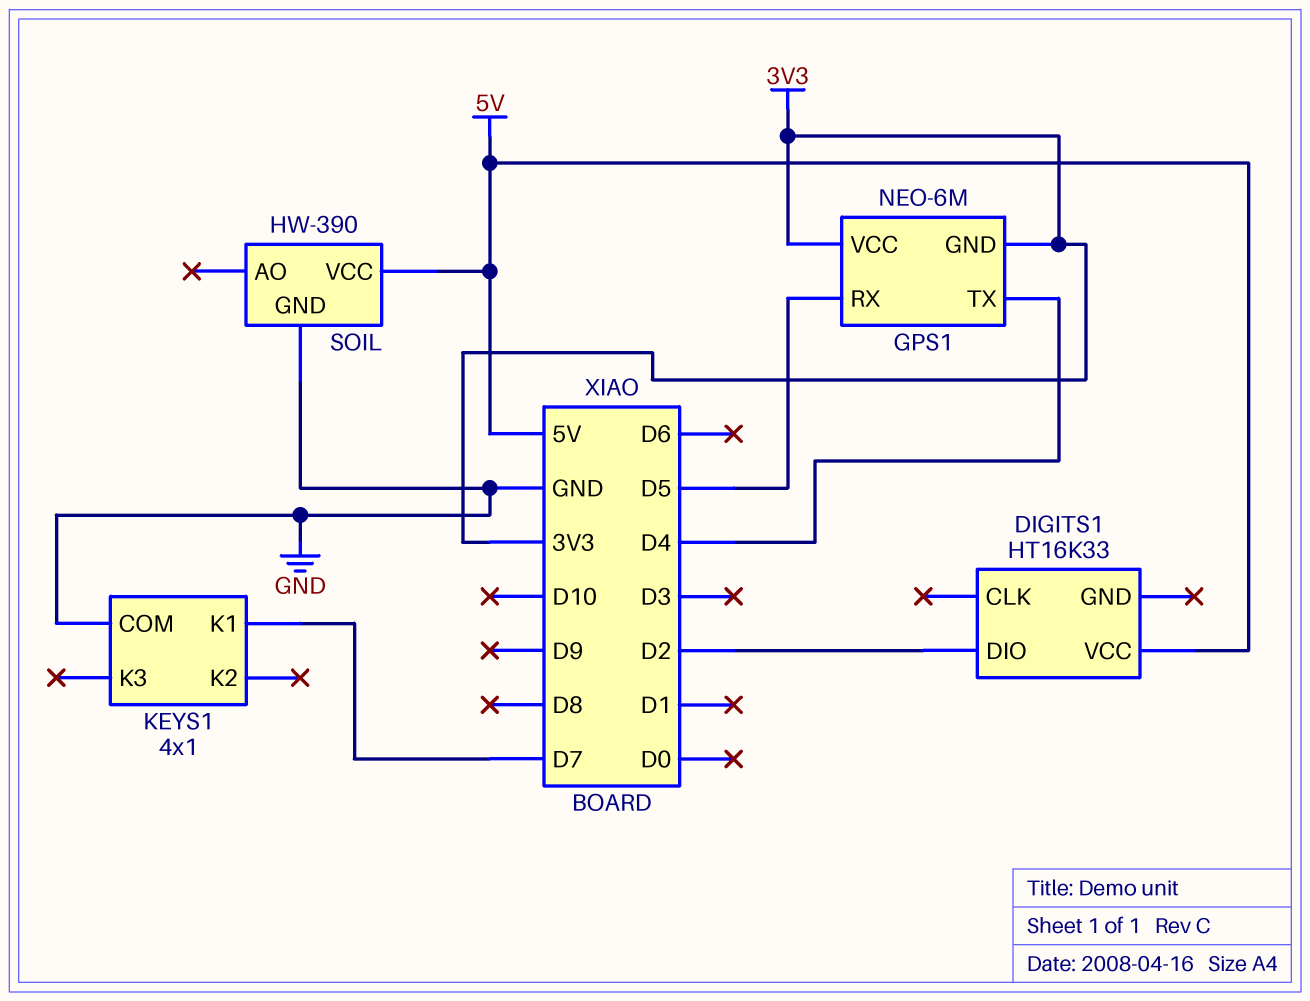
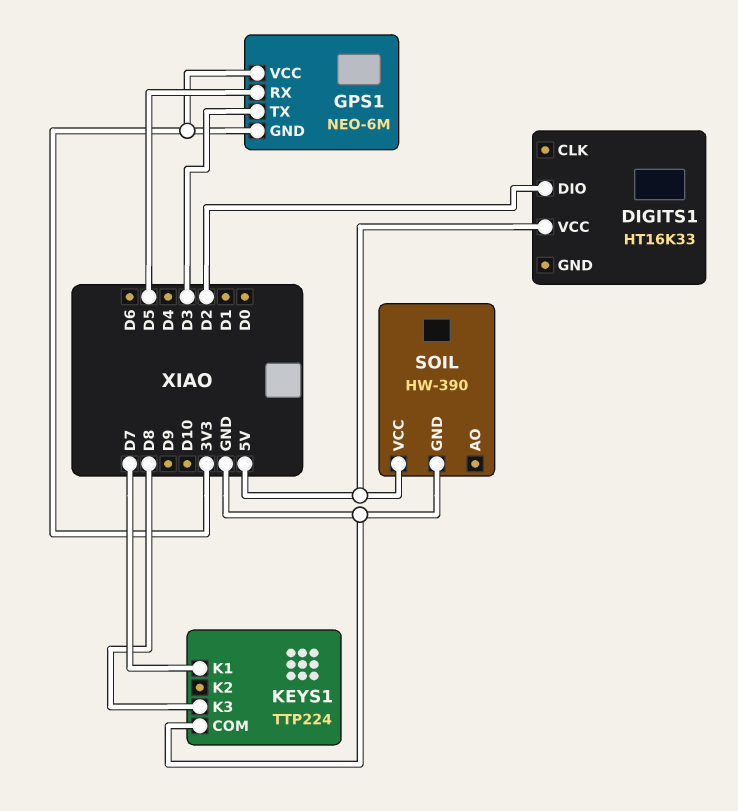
GPS1 pin TX: D4 -> D3
KEYS1: 4x1 -> TTP224
KEYS1 pin K3: none -> D8

